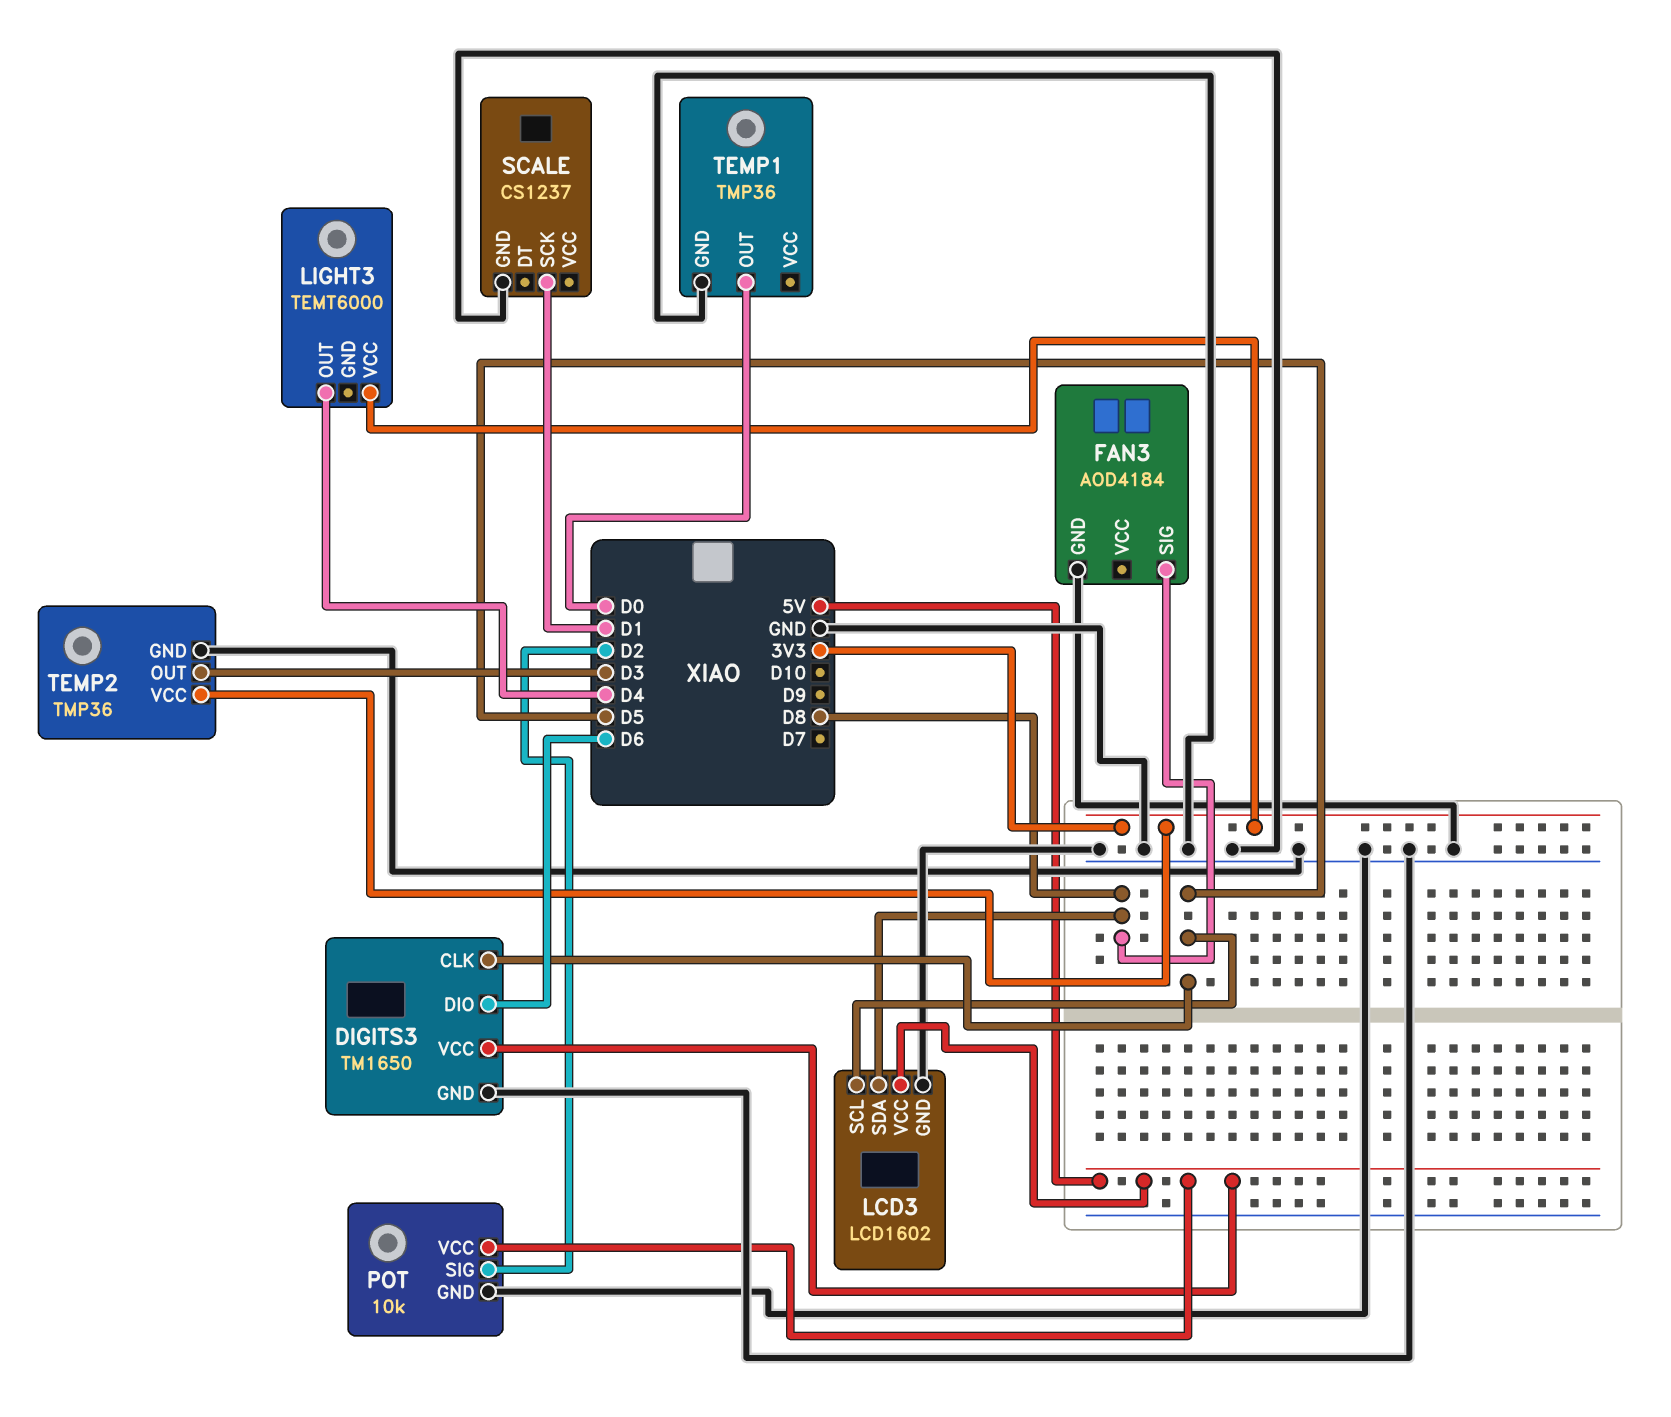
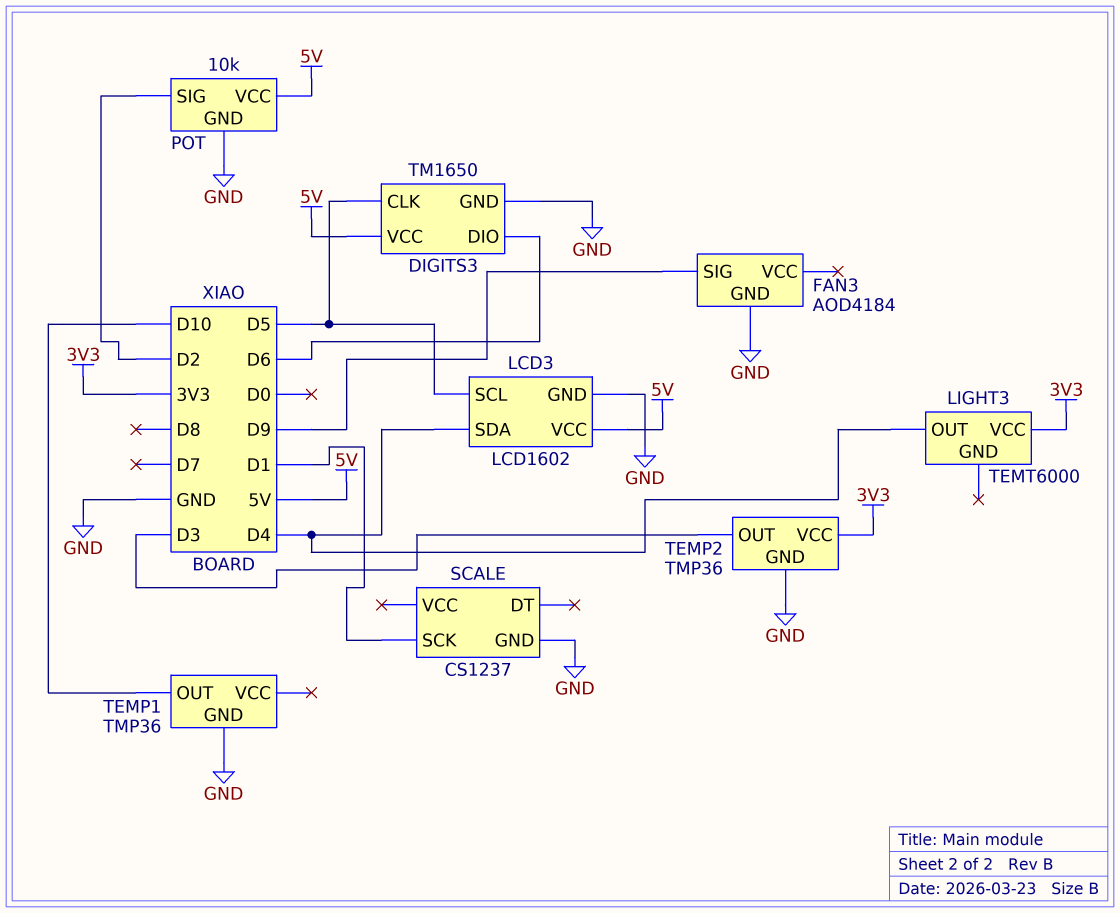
FAN3 pin SIG: D8 -> D9
LCD3 pin SDA: D8 -> D4
TEMP1 pin OUT: D0 -> D10

